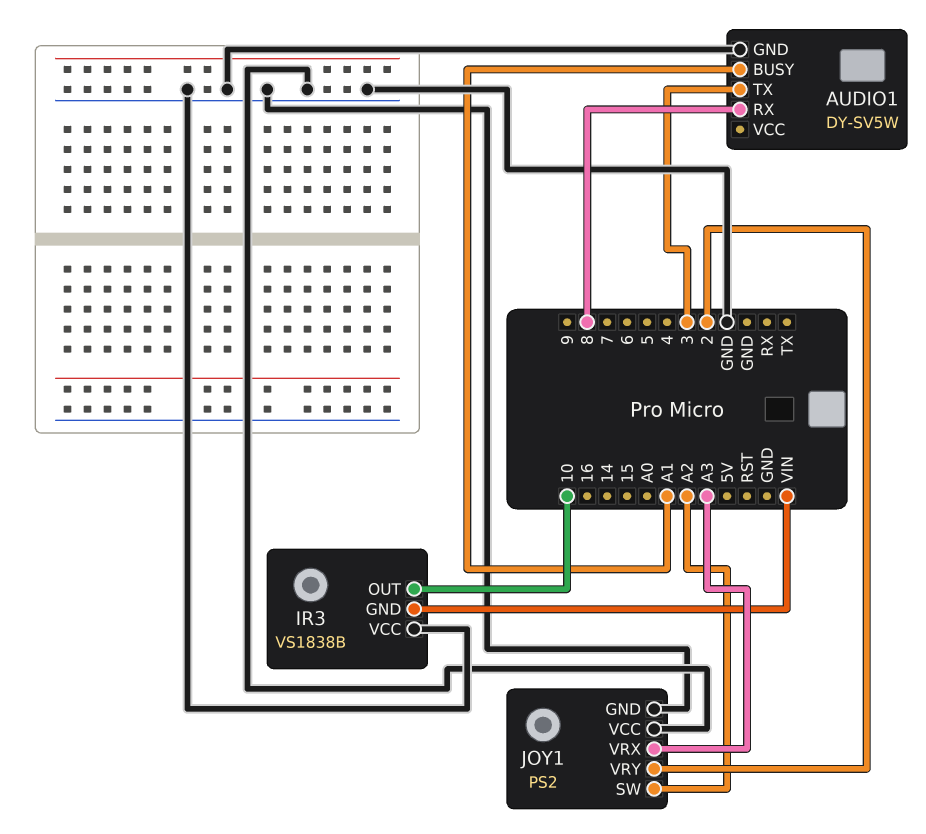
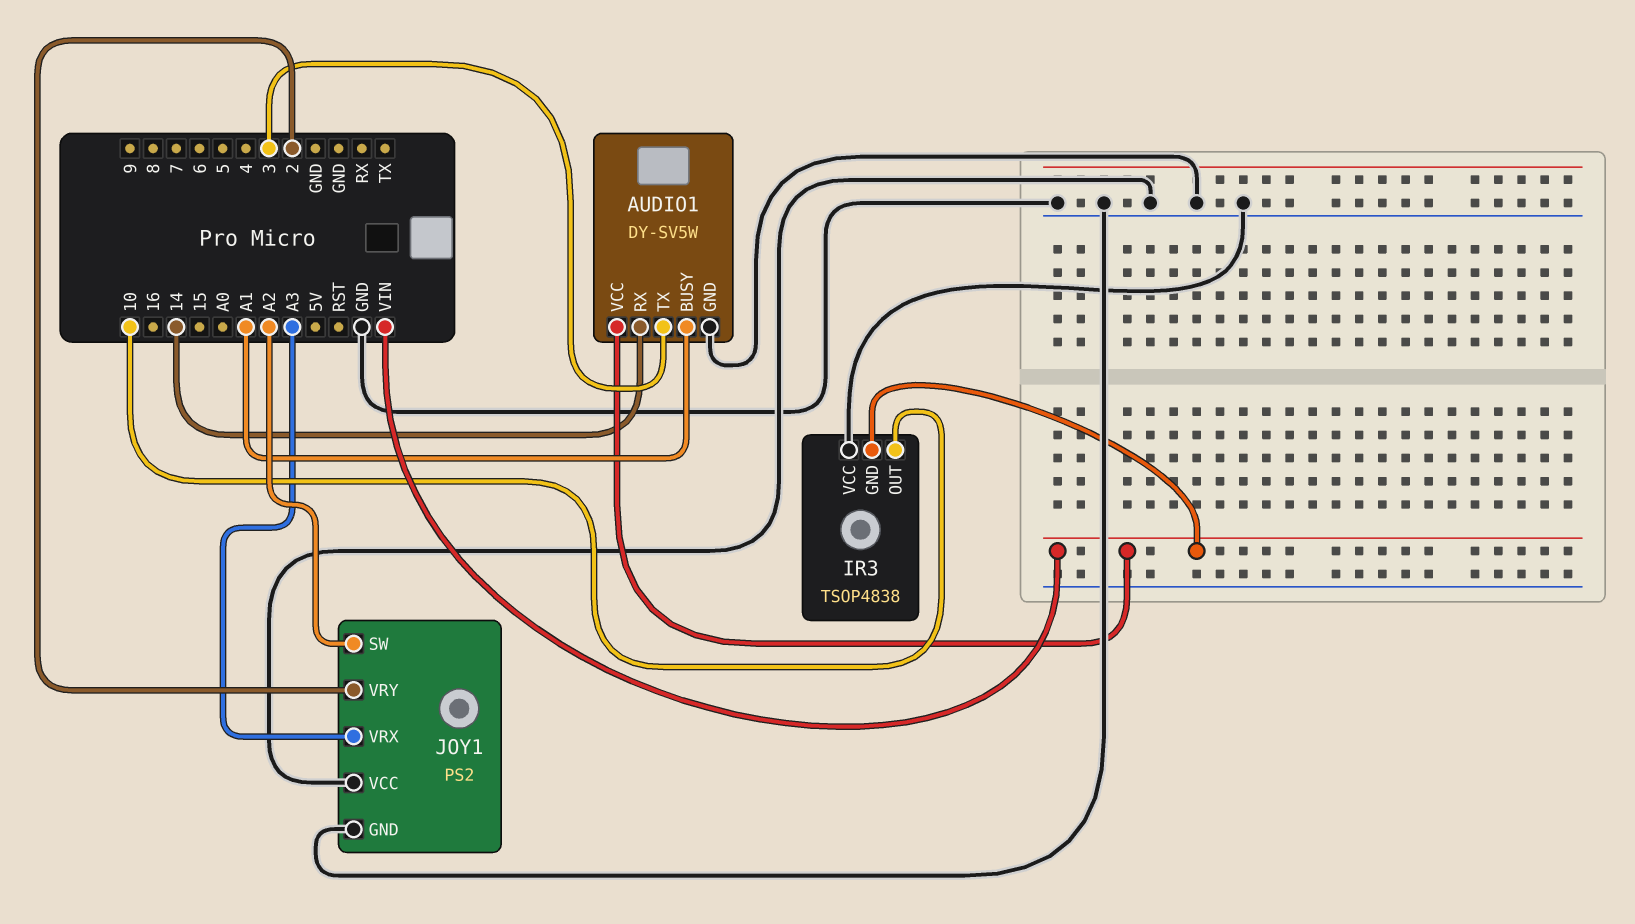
AUDIO1 pin RX: 8 -> 14
AUDIO1 pin VCC: none -> VIN
IR3: VS1838B -> TSOP4838

